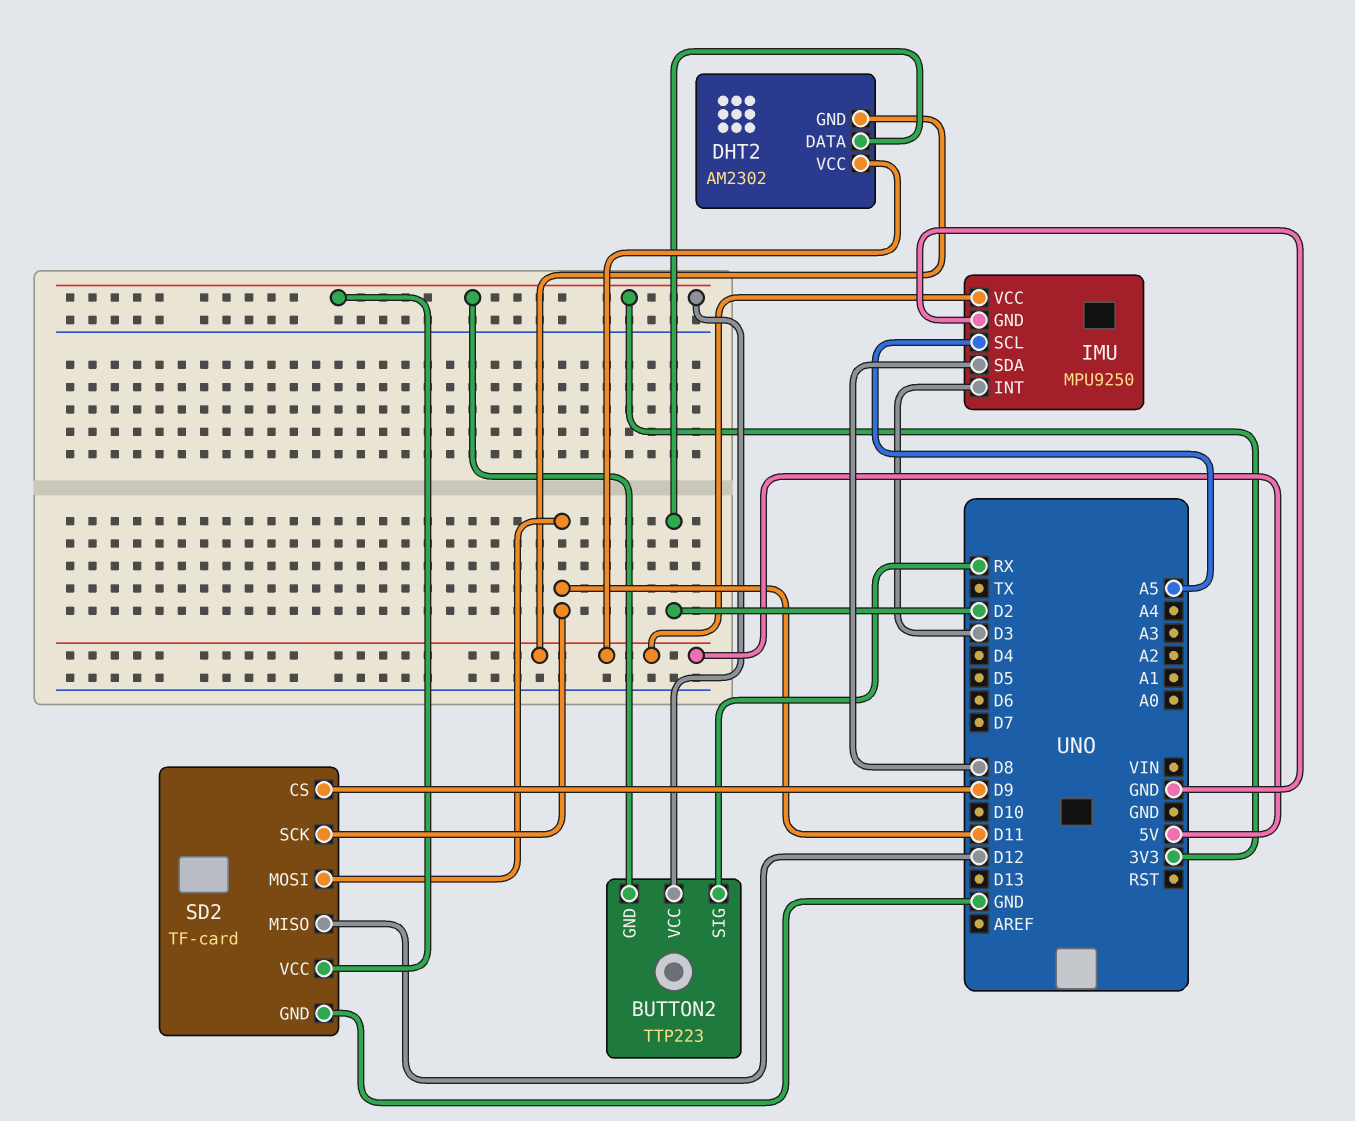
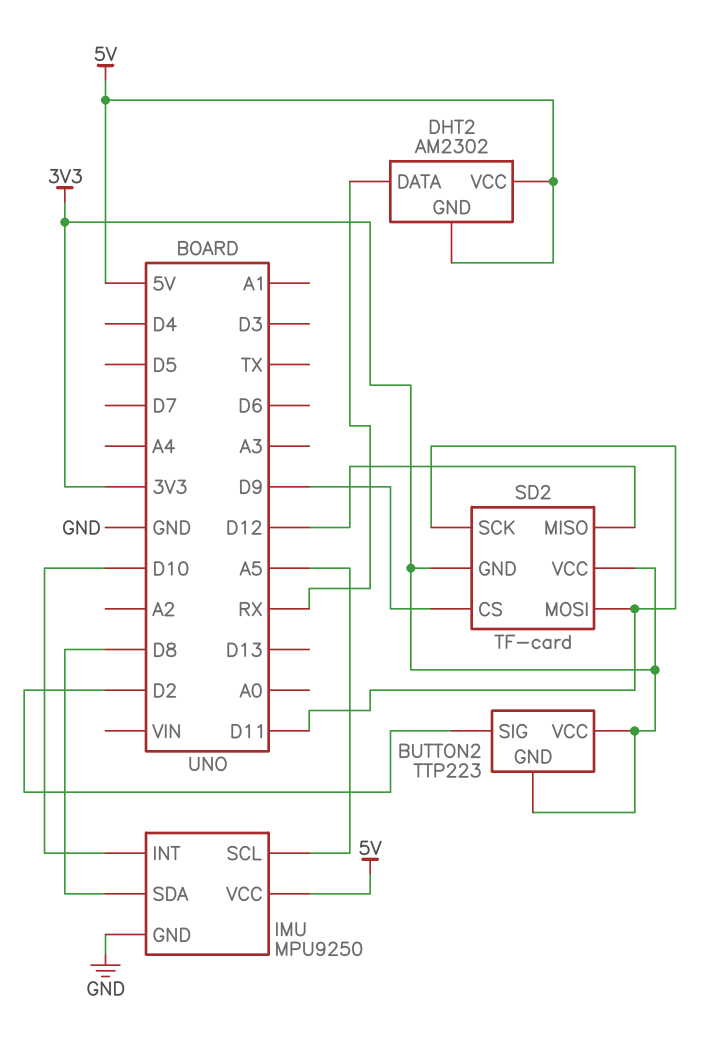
BUTTON2 pin SIG: RX -> D2
DHT2 pin DATA: D2 -> RX
IMU pin INT: D3 -> D10
SD2 pin GND: GND -> 3V3

